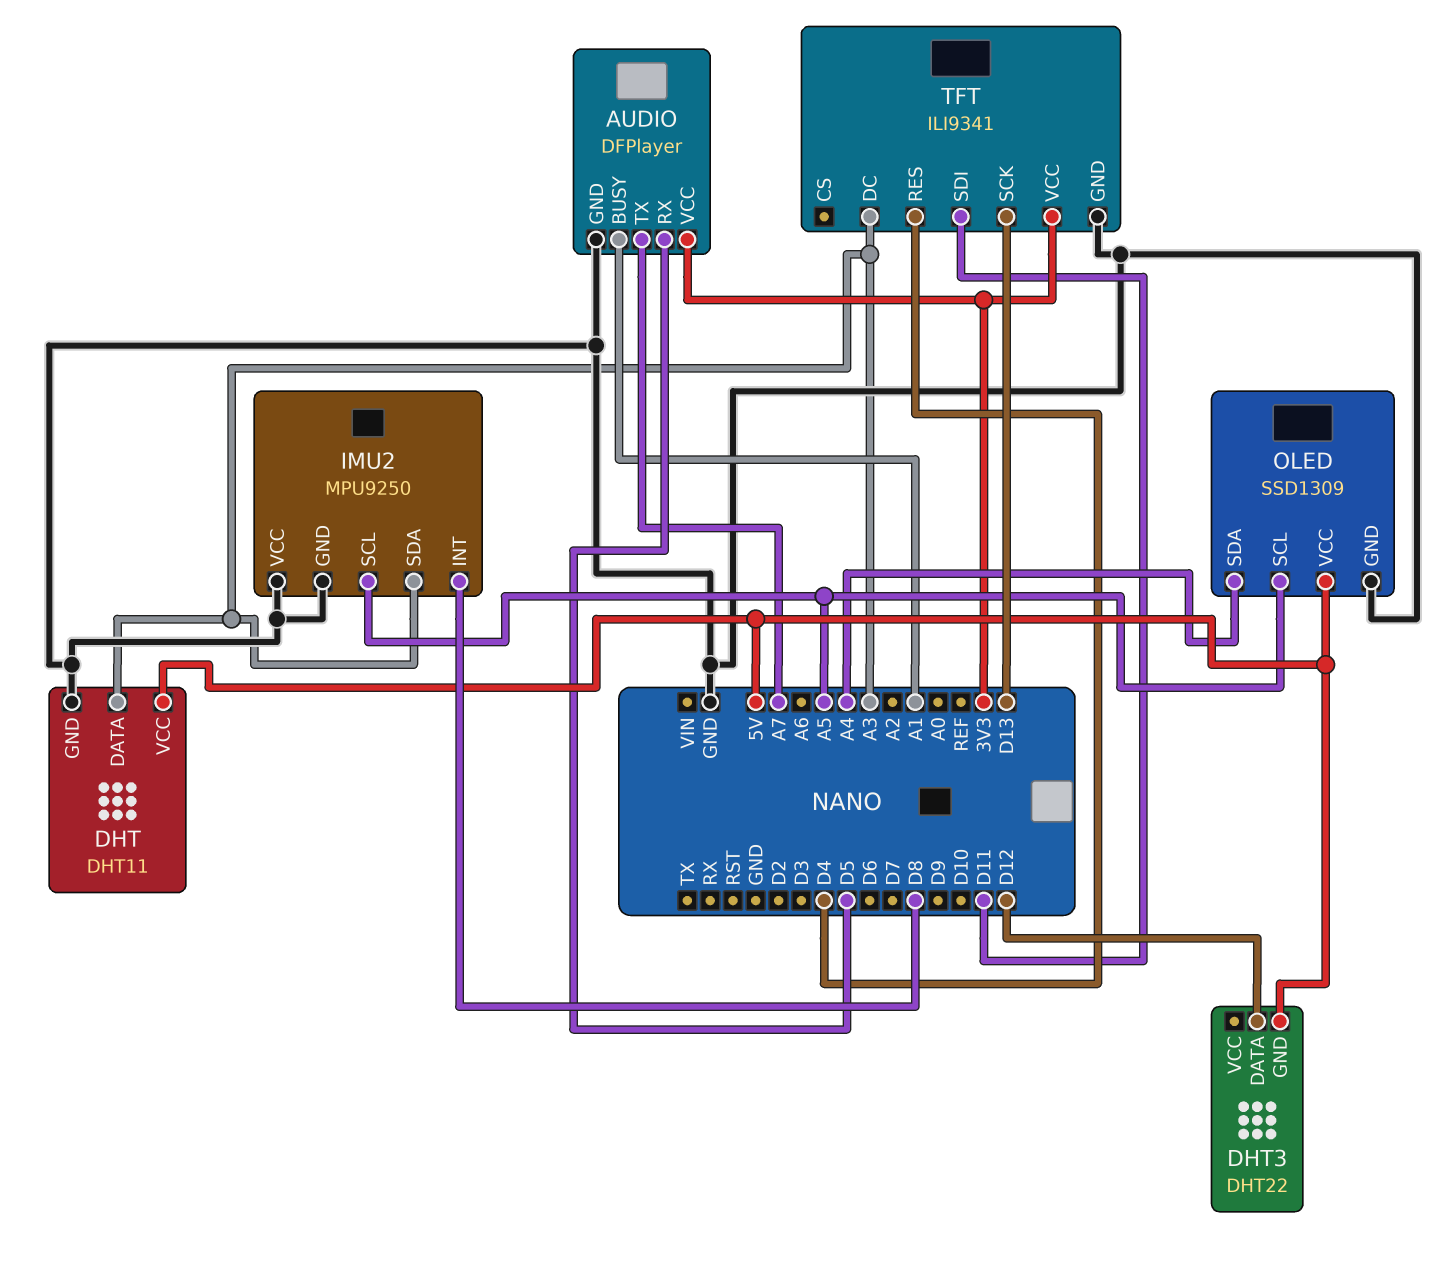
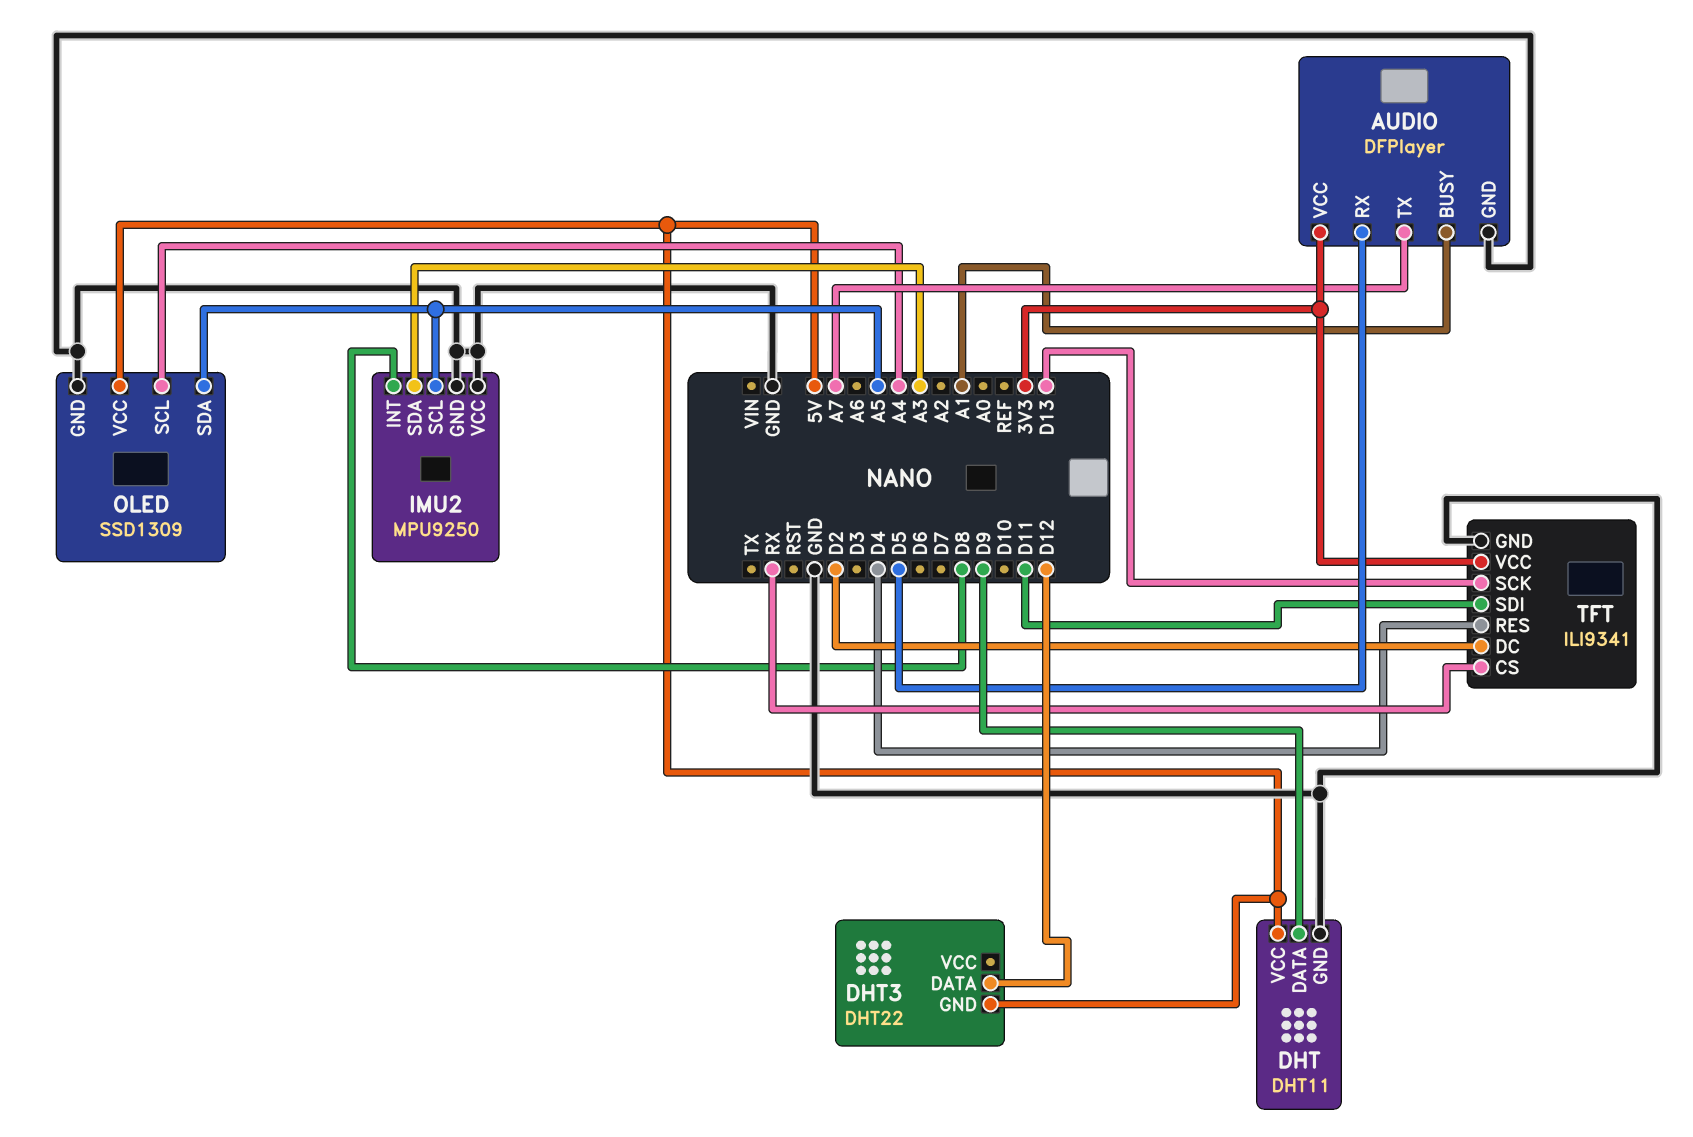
DHT pin DATA: A3 -> D9
OLED pin SCL: A5 -> A4
OLED pin SDA: A4 -> A5
TFT pin CS: none -> RX
TFT pin DC: A3 -> D2

